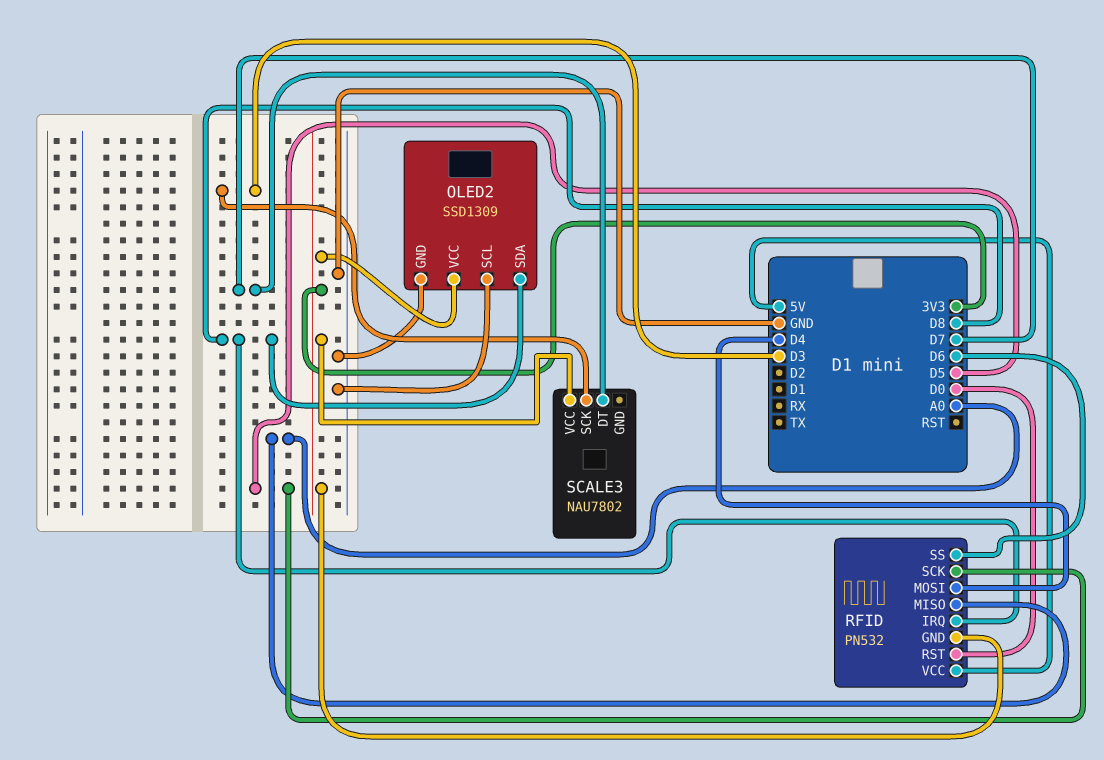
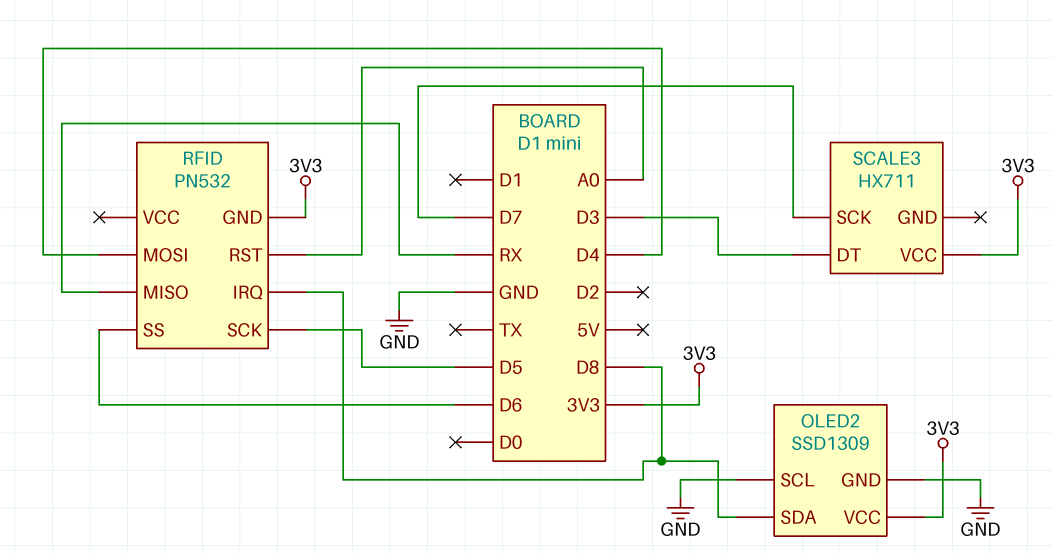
RFID pin MISO: A0 -> RX
RFID pin RST: D0 -> A0
RFID pin VCC: 5V -> none
SCALE3: NAU7802 -> HX711
SCALE3 pin DT: D7 -> D3
SCALE3 pin SCK: D3 -> D7

